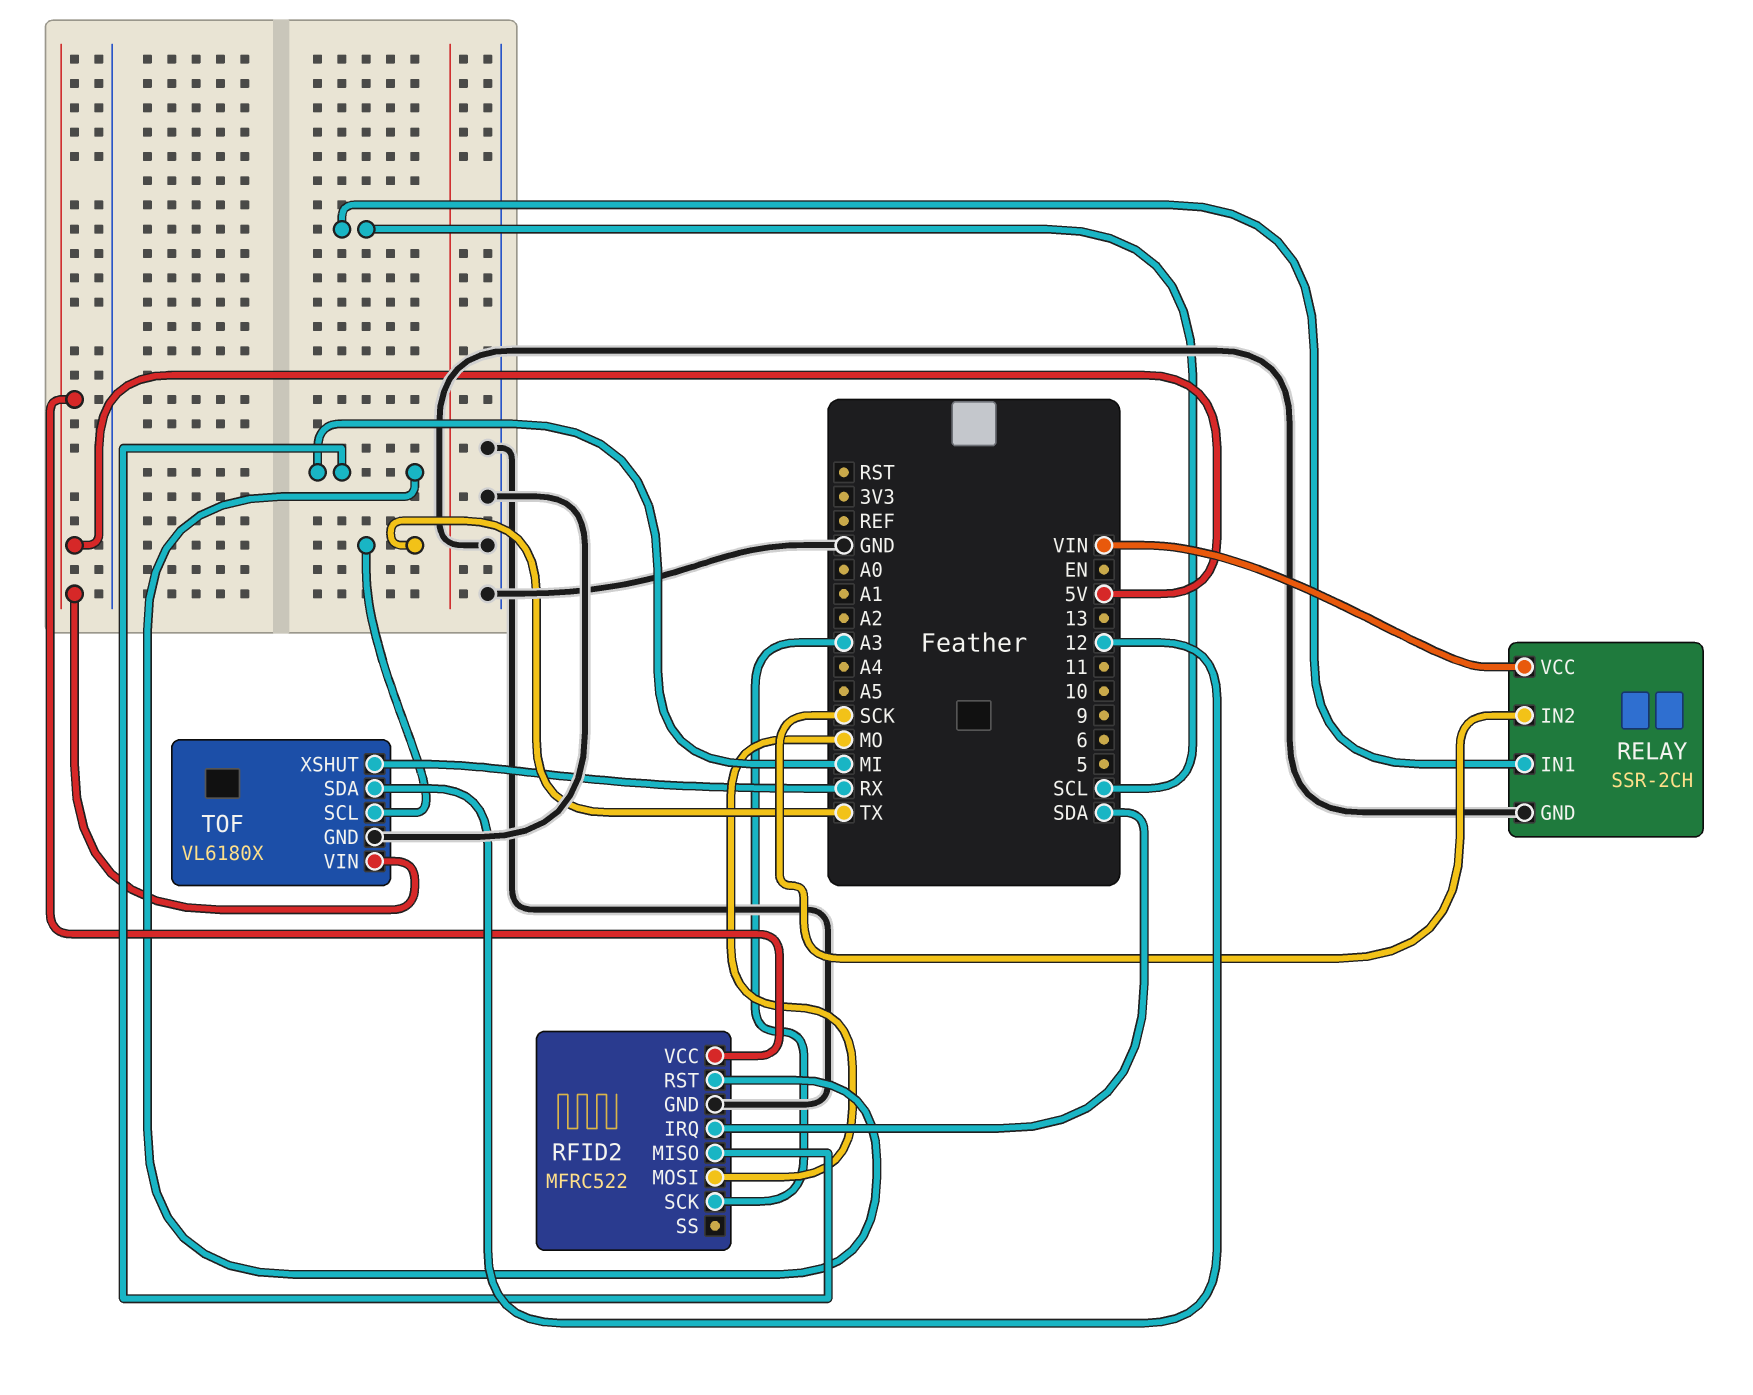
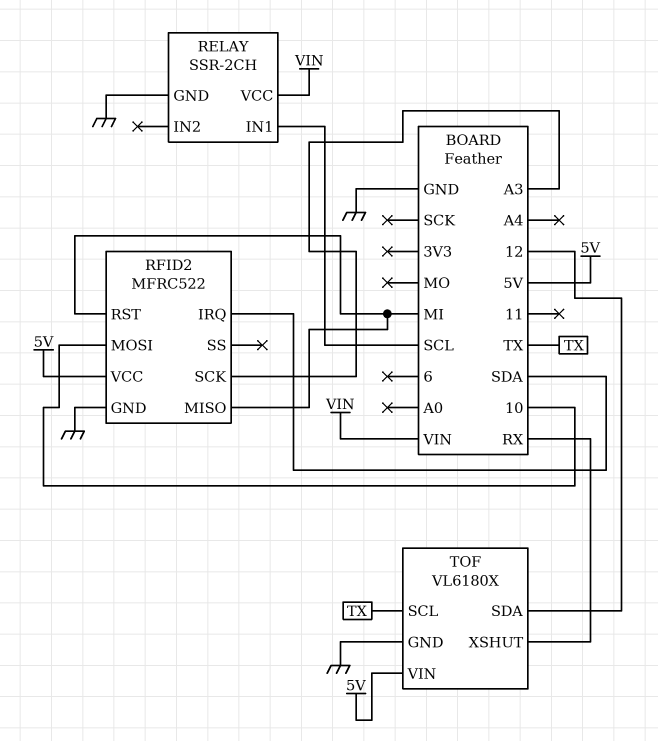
RELAY pin IN2: SCK -> none
RFID2 pin MOSI: MO -> 10

